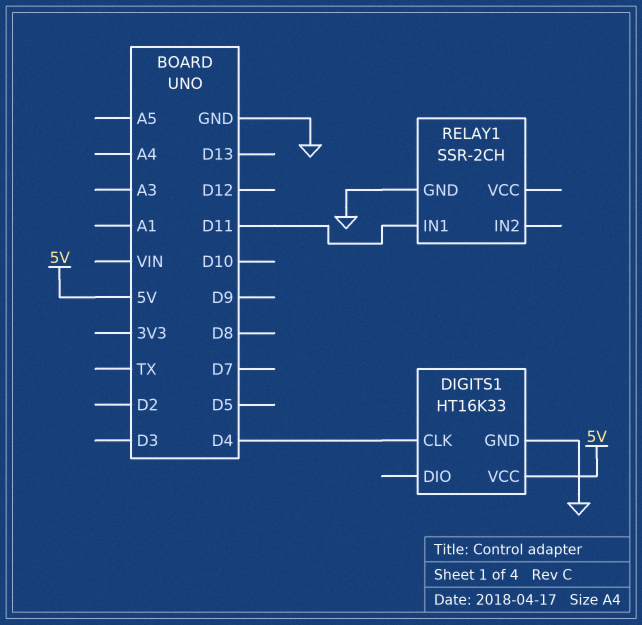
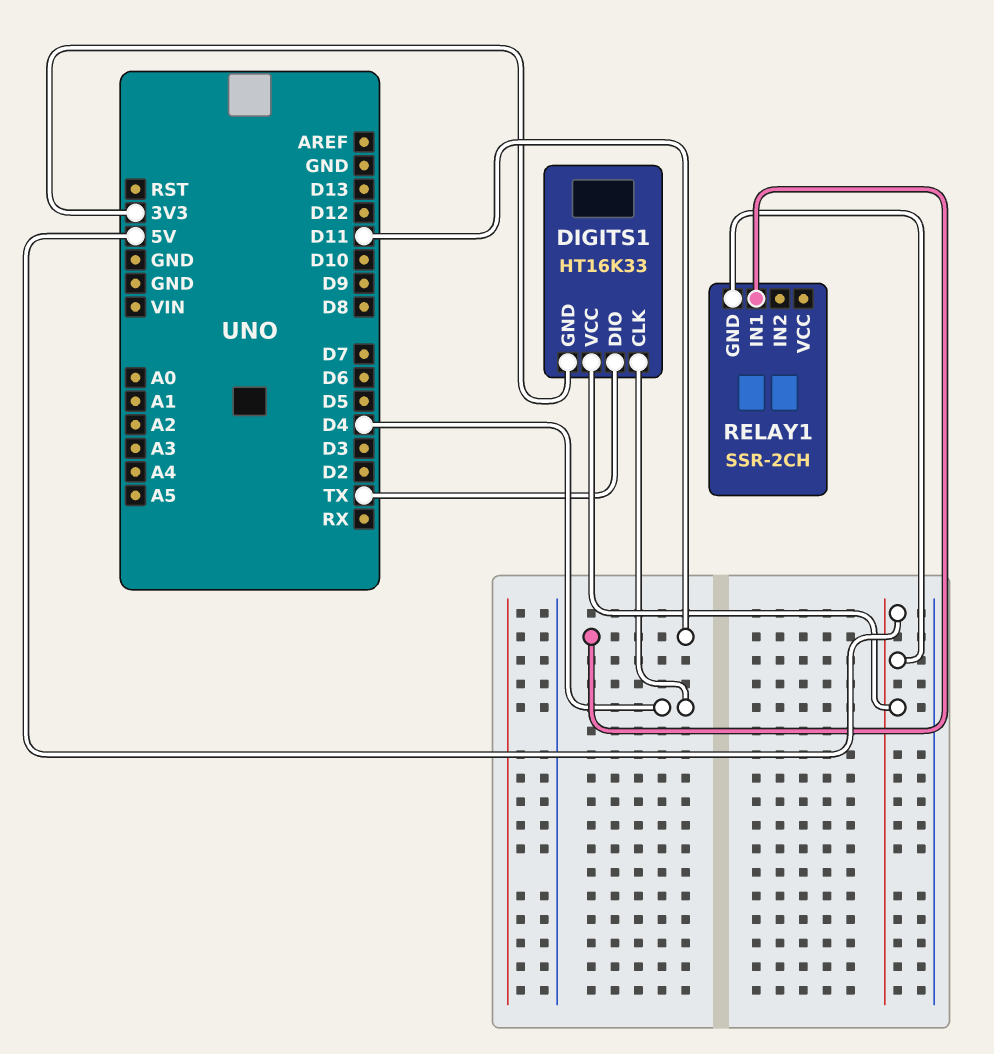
DIGITS1 pin DIO: none -> TX
DIGITS1 pin GND: GND -> 3V3
RELAY1 pin GND: GND -> 5V

